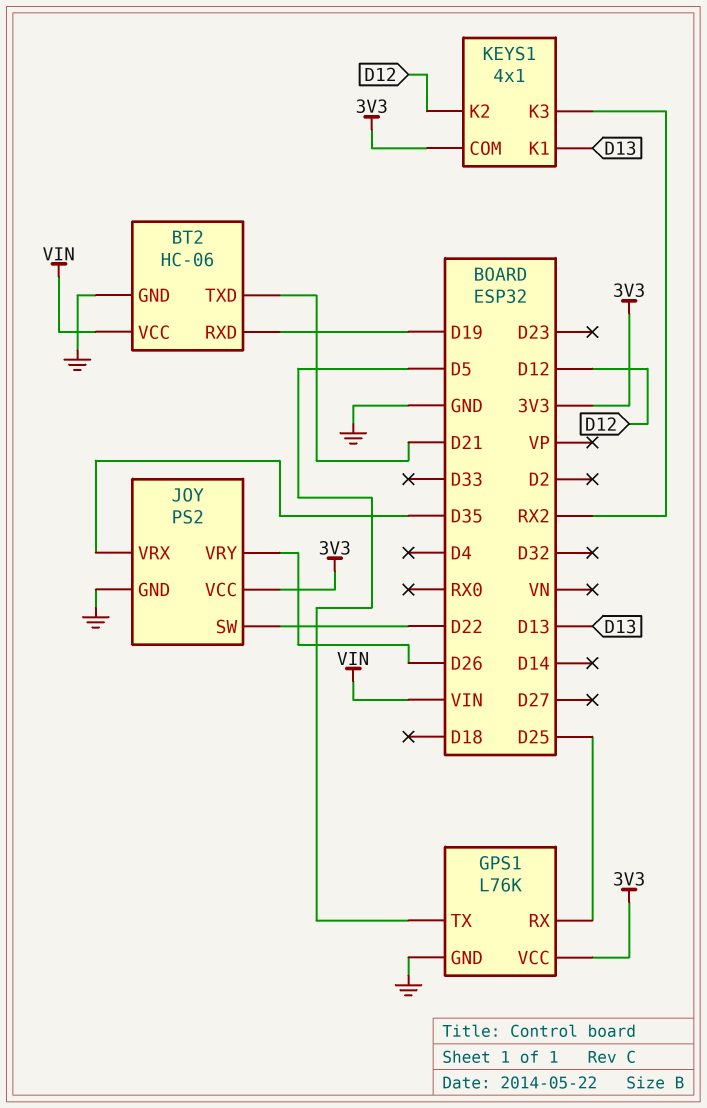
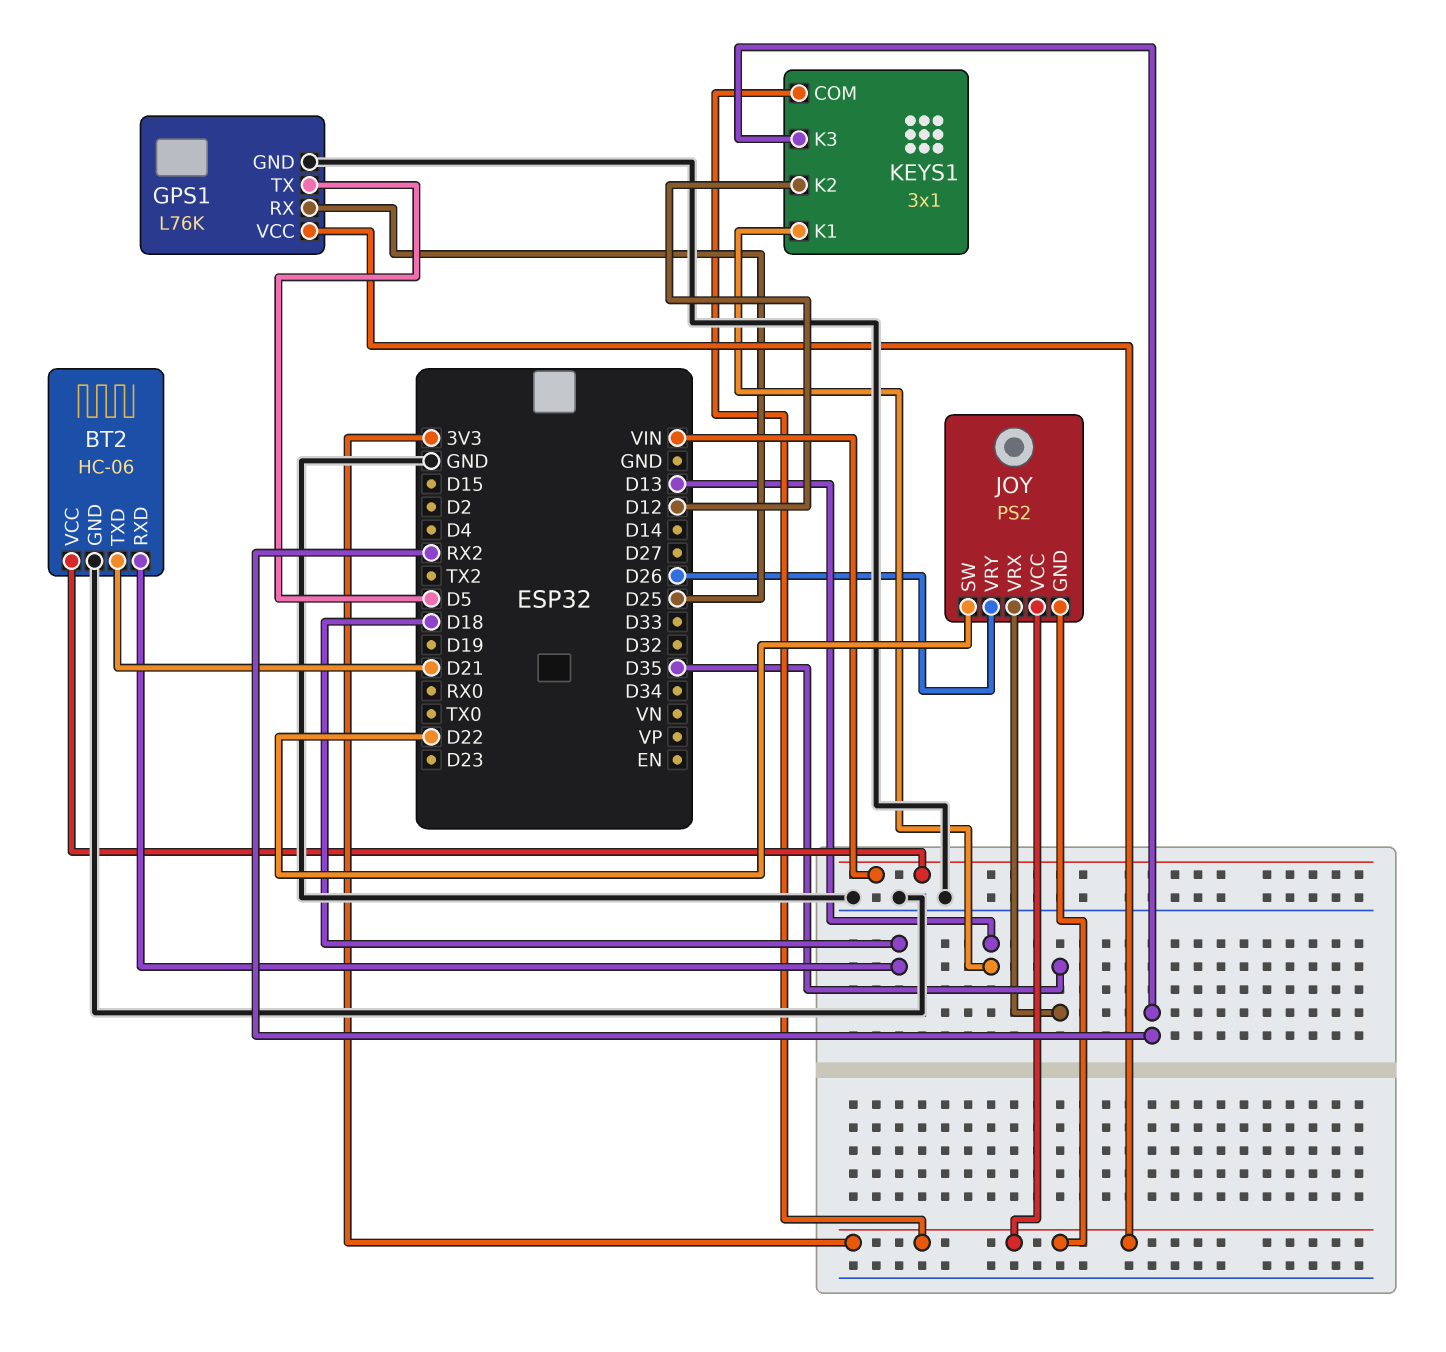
BT2 pin RXD: D19 -> D18
JOY pin GND: GND -> 3V3
KEYS1: 4x1 -> 3x1

